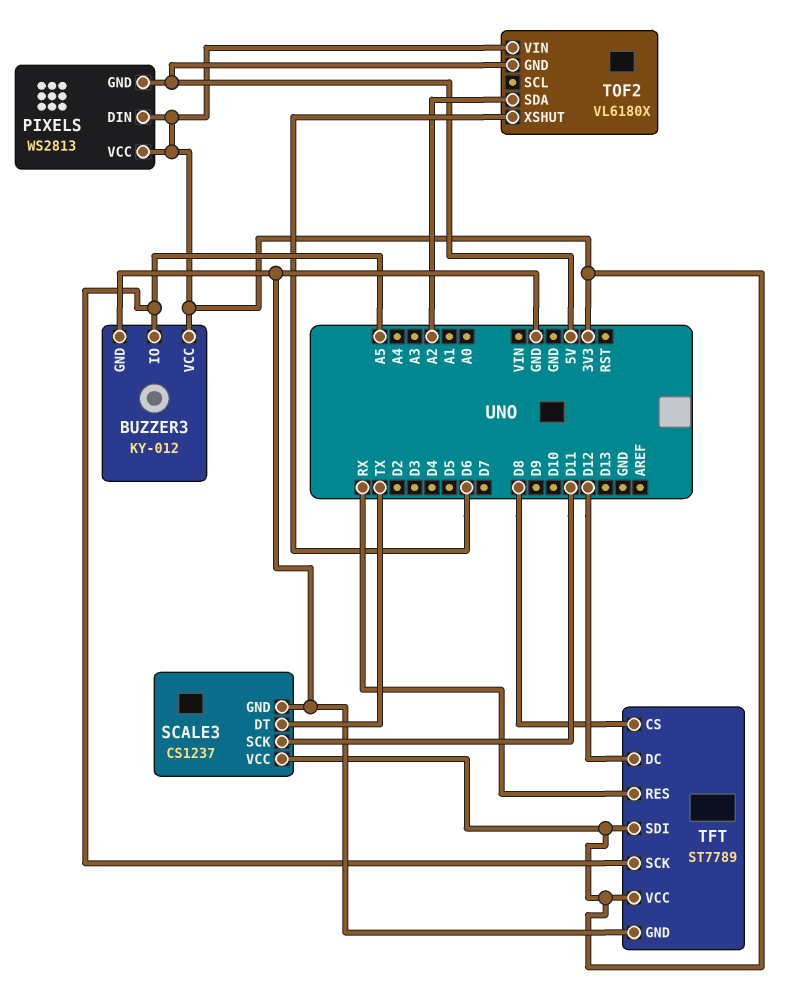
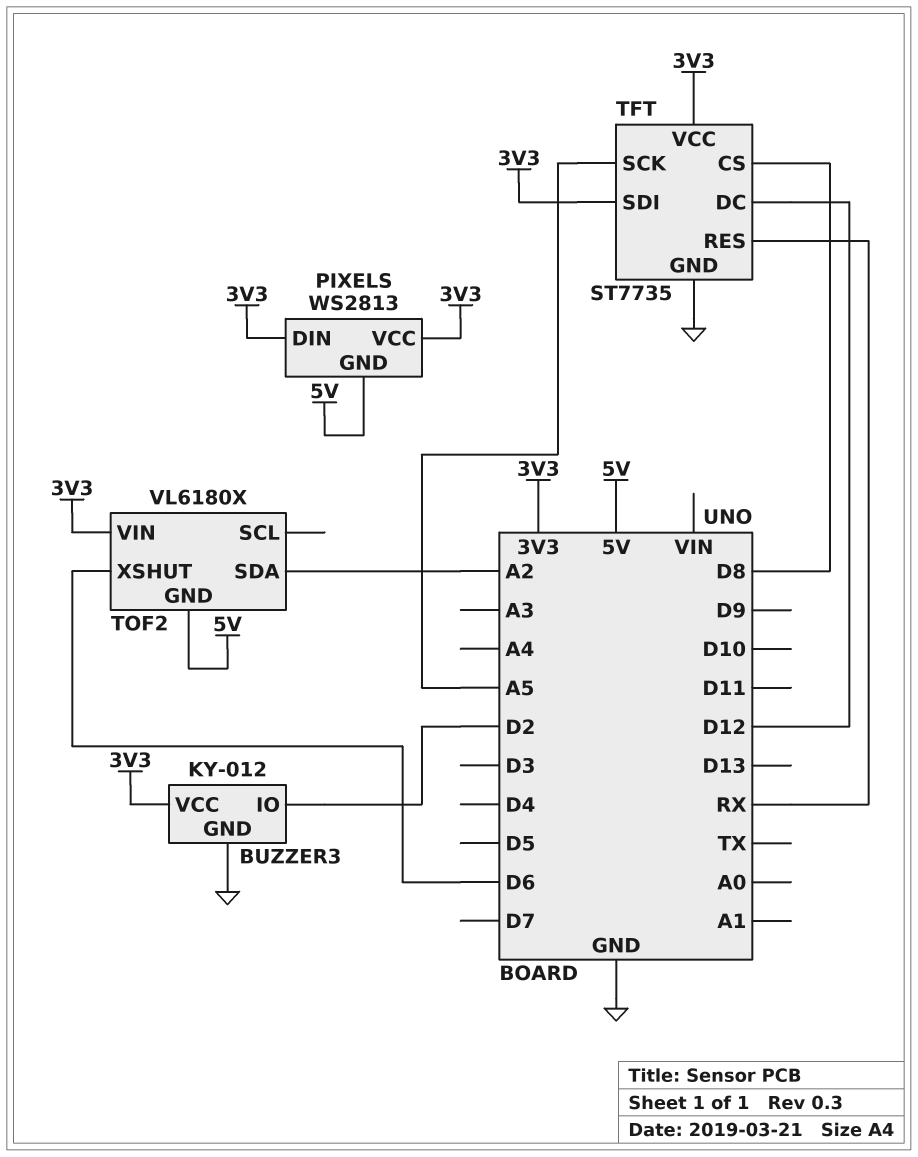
BUZZER3 pin IO: A5 -> D2
SCALE3: CS1237 -> none
SCALE3 pin DT: TX -> none
SCALE3 pin GND: GND -> none
SCALE3 pin SCK: D11 -> none
SCALE3 pin VCC: 3V3 -> none
TFT: ST7789 -> ST7735

